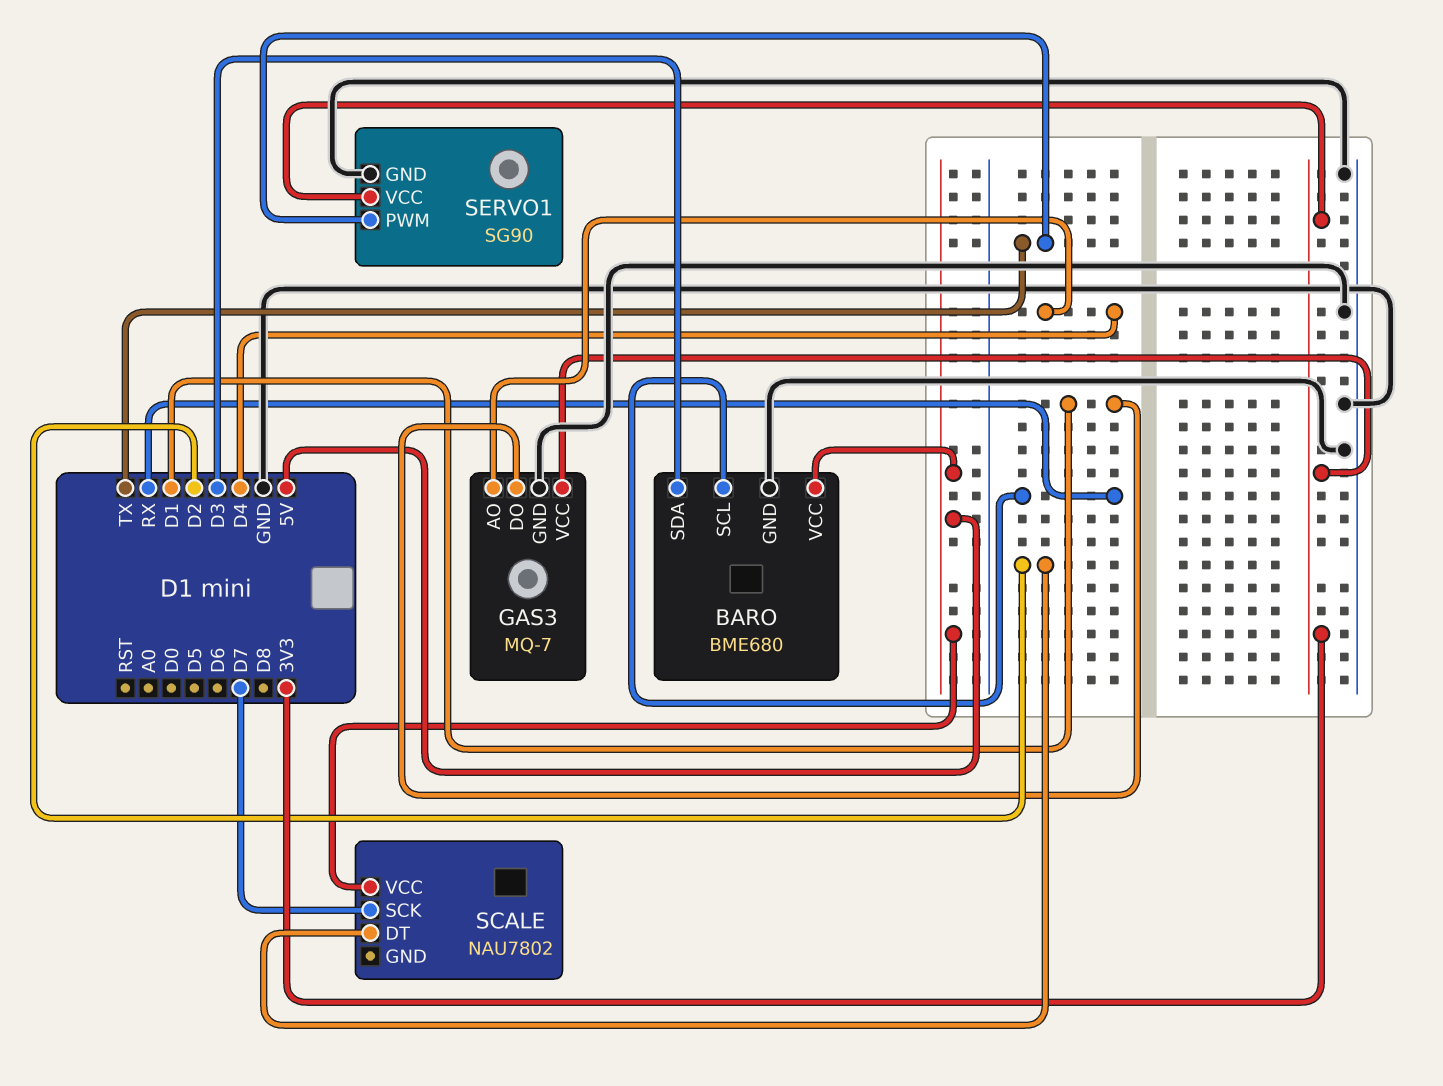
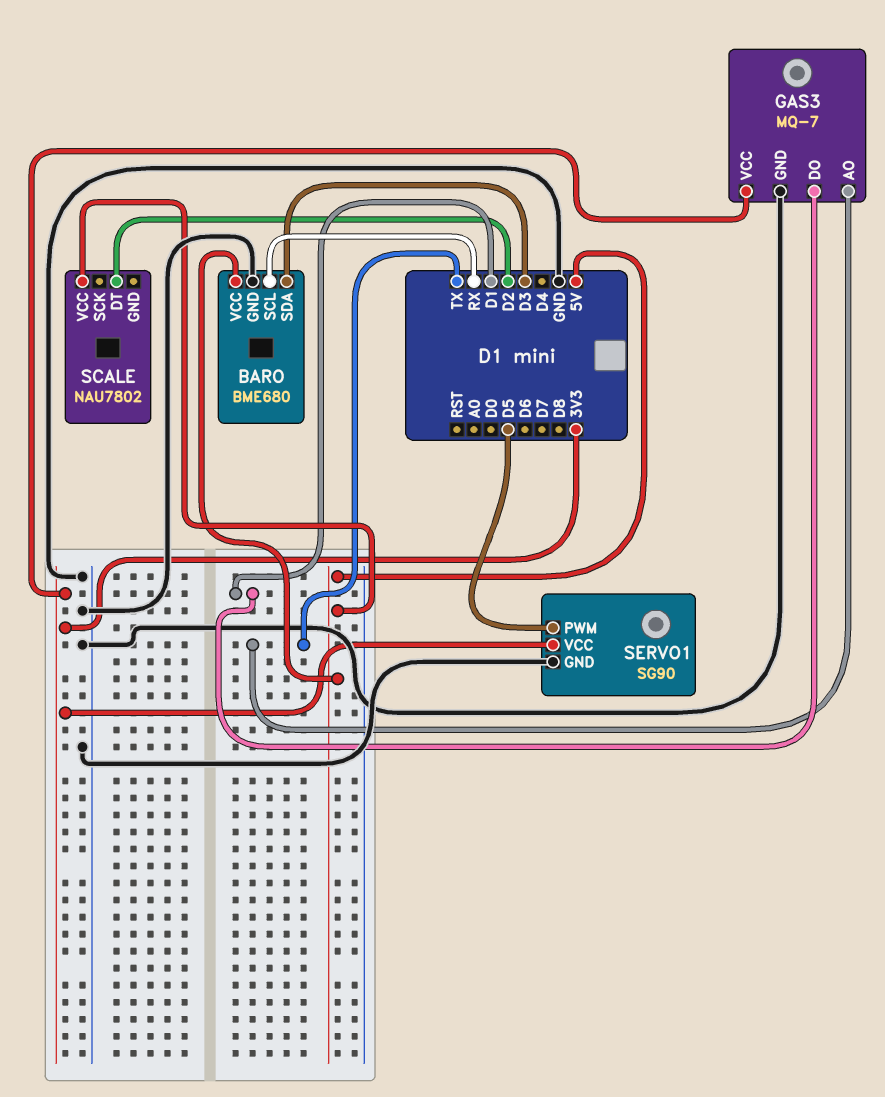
GAS3 pin AO: D4 -> TX
SCALE pin SCK: D7 -> none
SERVO1 pin PWM: TX -> D5

